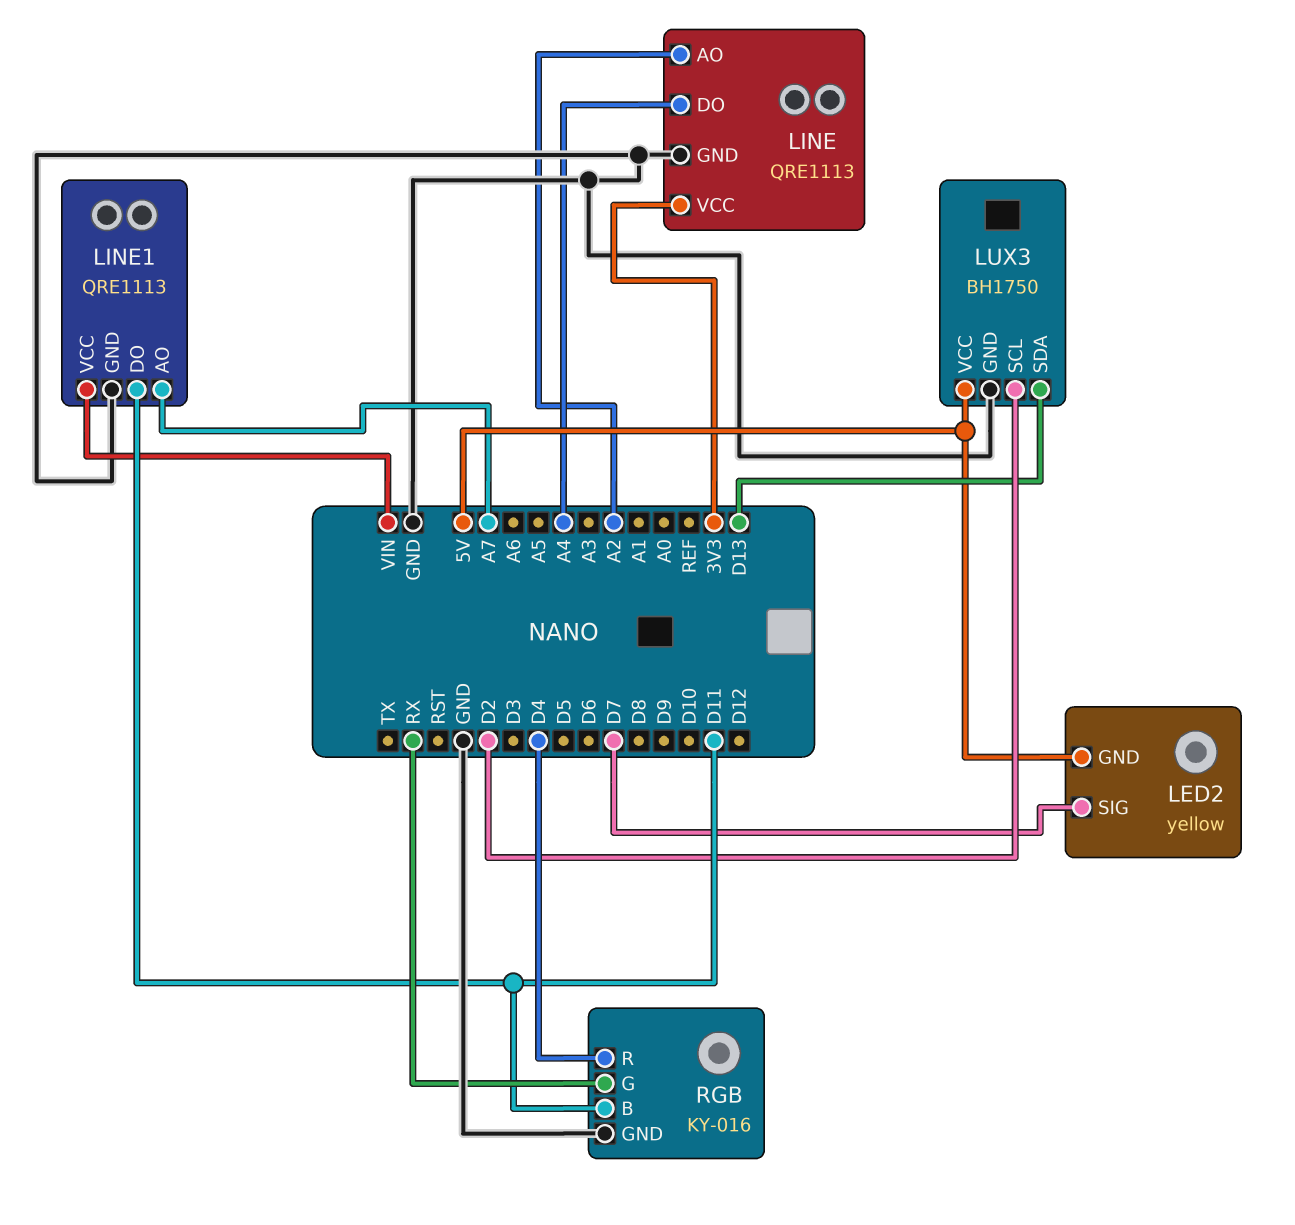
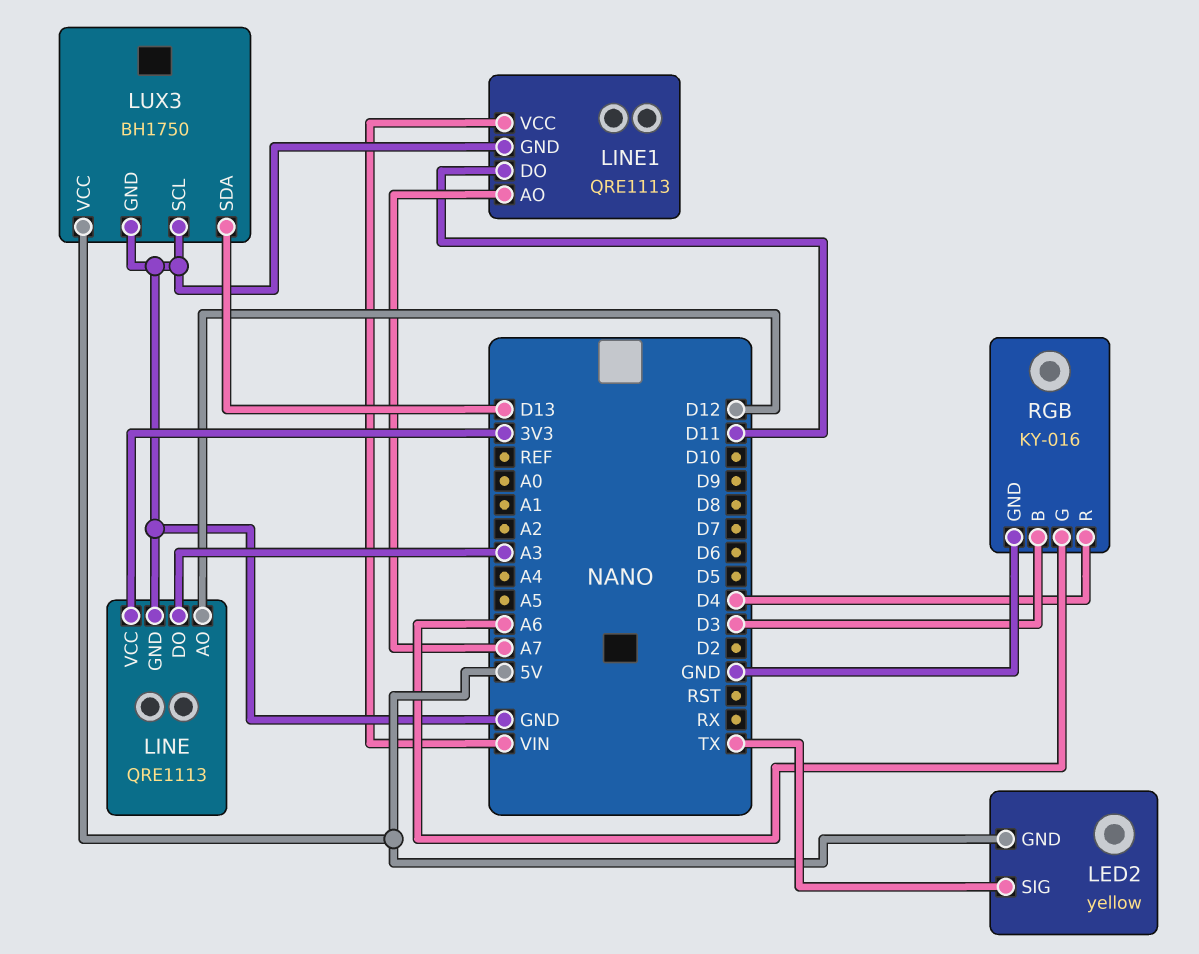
LED2 pin SIG: D7 -> TX
LINE pin AO: A2 -> D12
LINE pin DO: A4 -> A3
LUX3 pin SCL: D2 -> GND
RGB pin B: D11 -> D3
RGB pin G: RX -> A6

